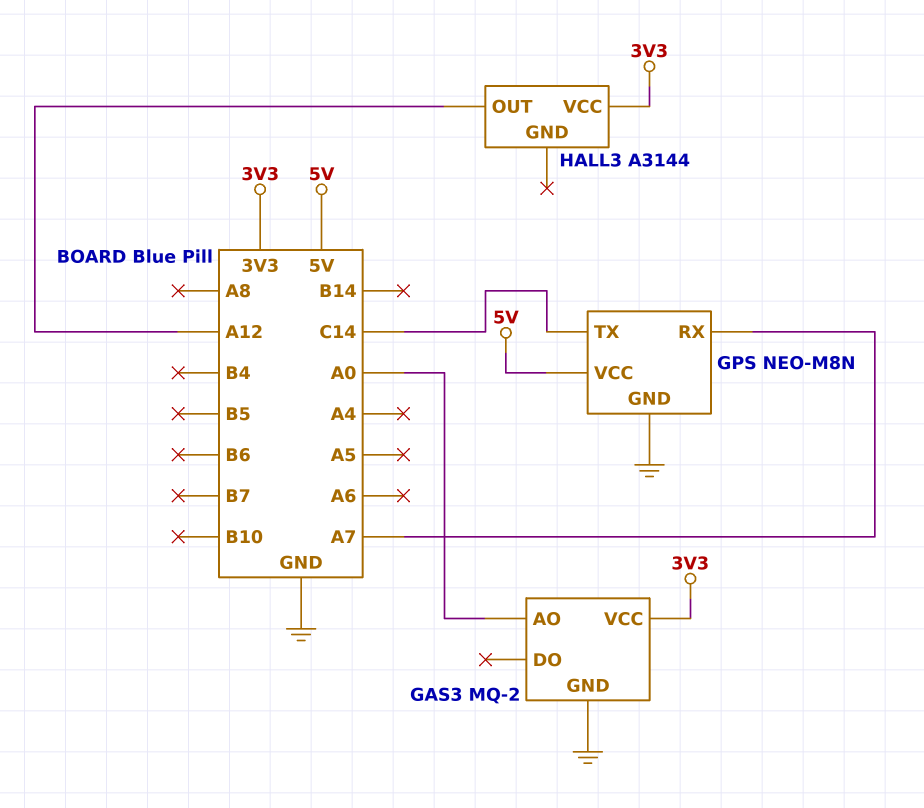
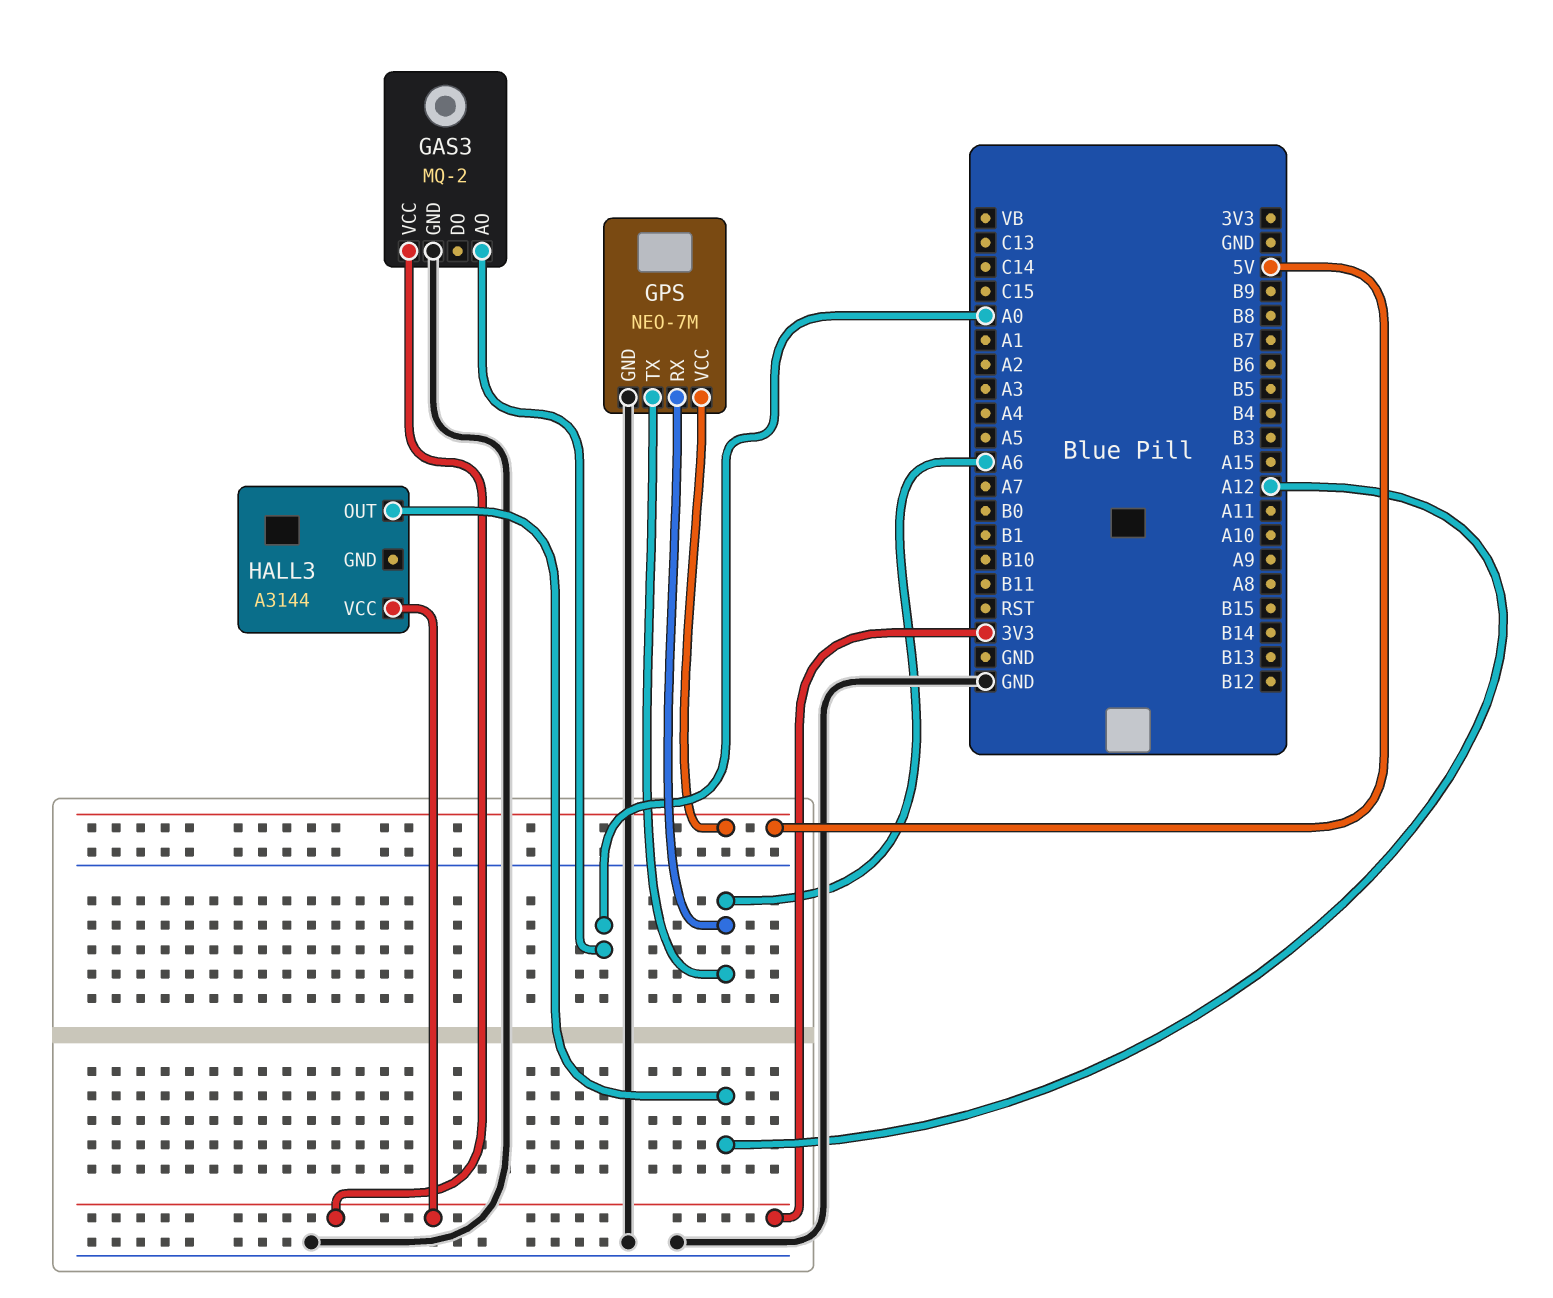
GPS: NEO-M8N -> NEO-7M
GPS pin RX: A7 -> A6
GPS pin TX: C14 -> A6

